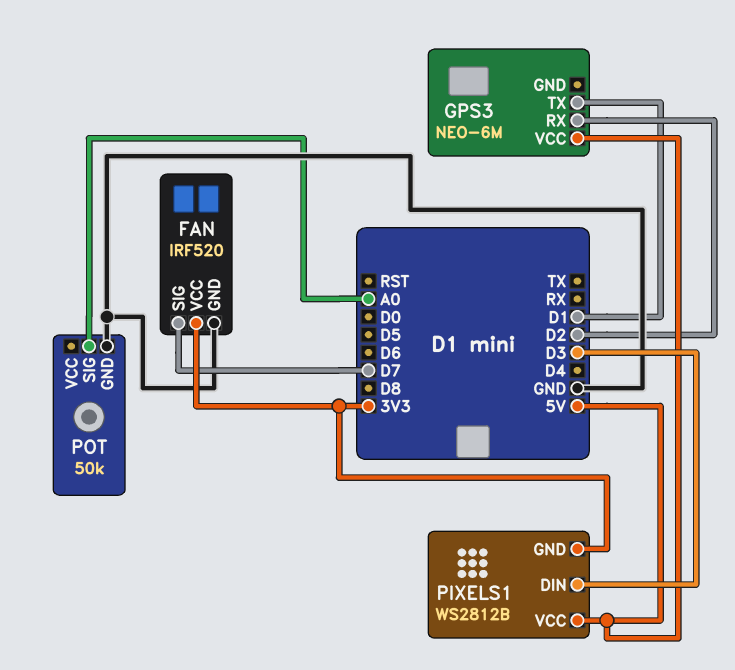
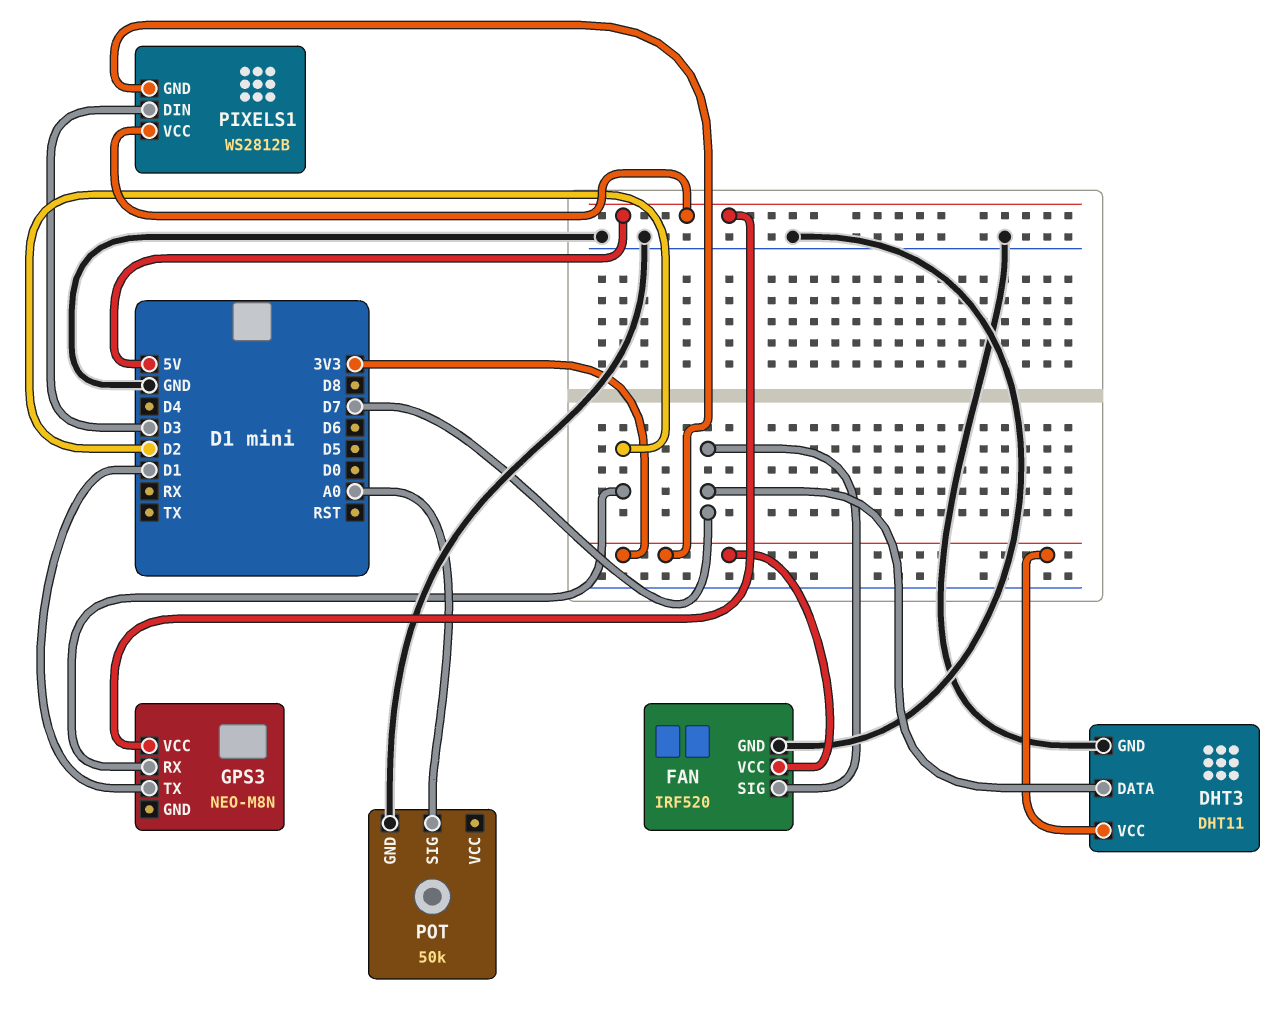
DHT3: none -> DHT11
DHT3 pin DATA: none -> D7
DHT3 pin GND: none -> GND
DHT3 pin VCC: none -> 3V3
GPS3: NEO-6M -> NEO-M8N

